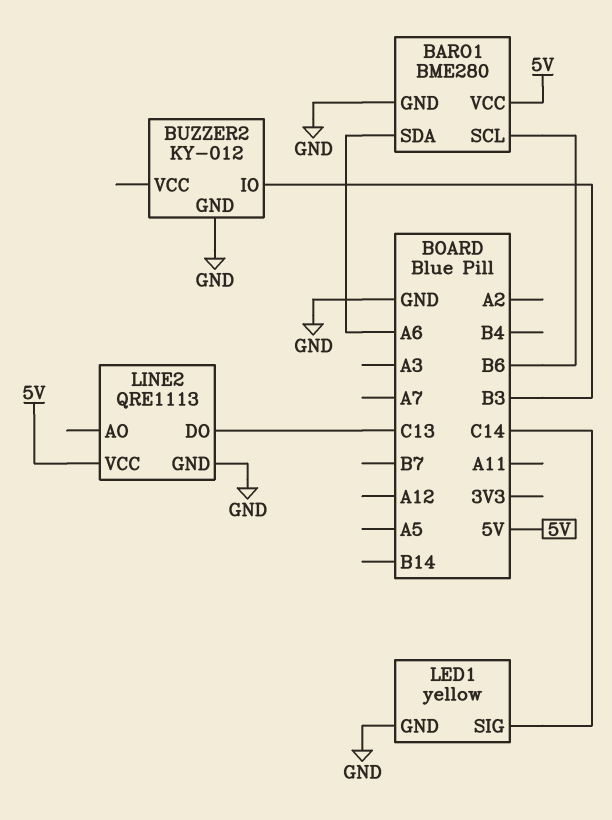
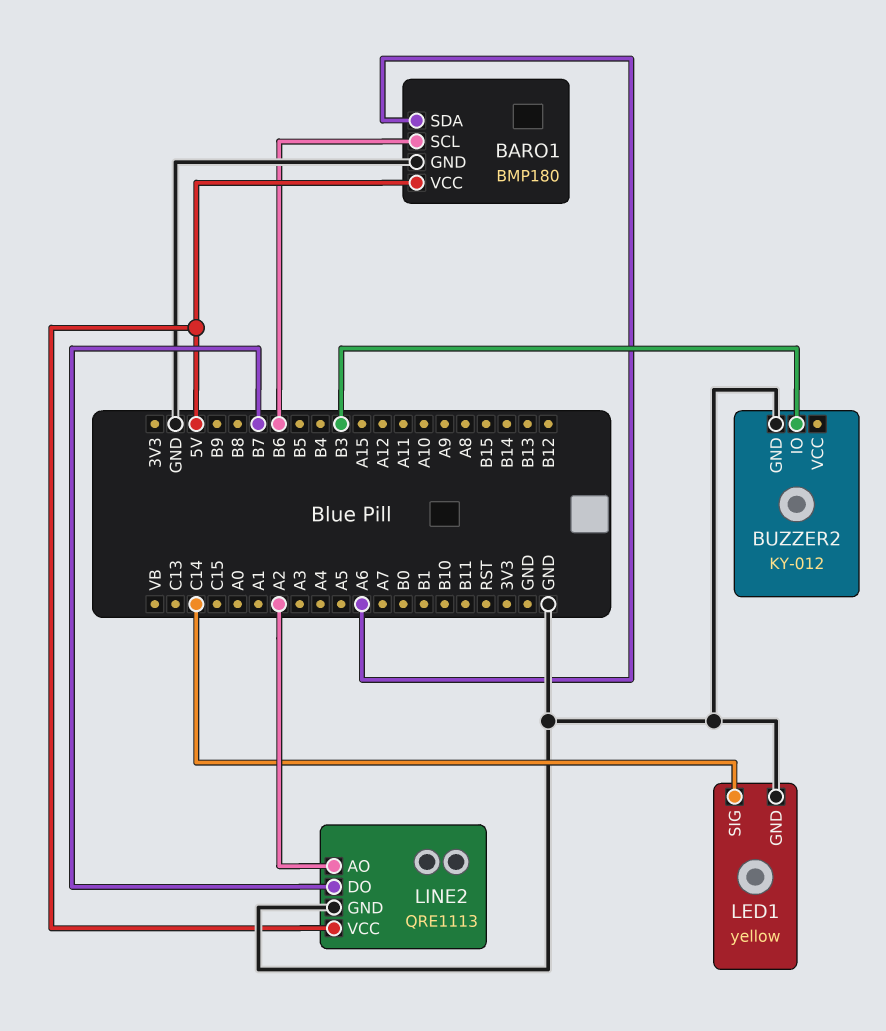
BARO1: BME280 -> BMP180
LINE2 pin AO: none -> A2
LINE2 pin DO: C13 -> B7

